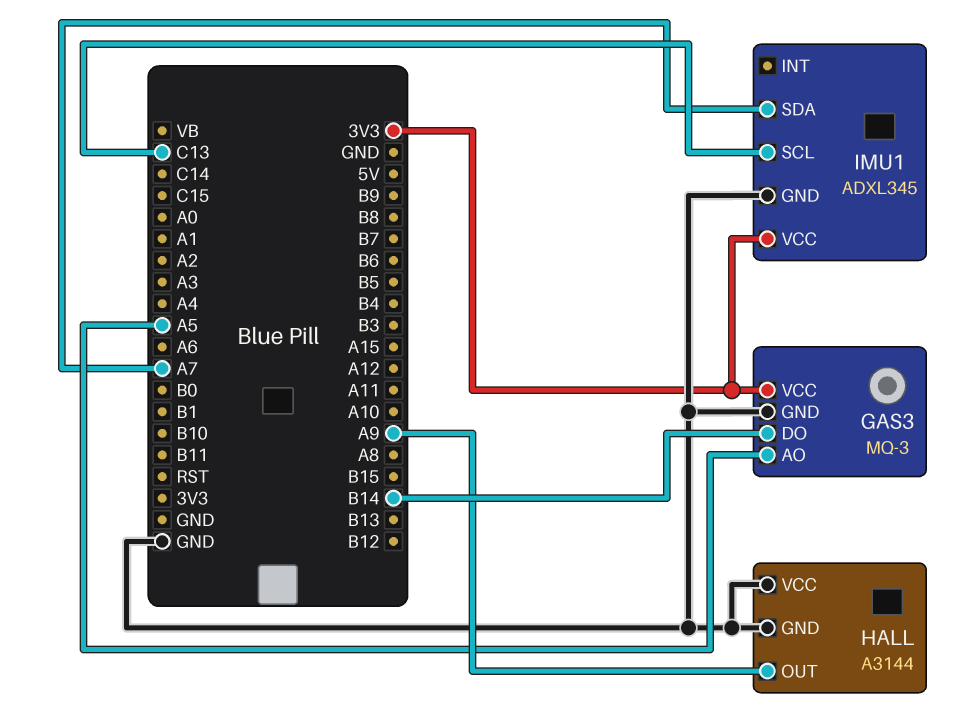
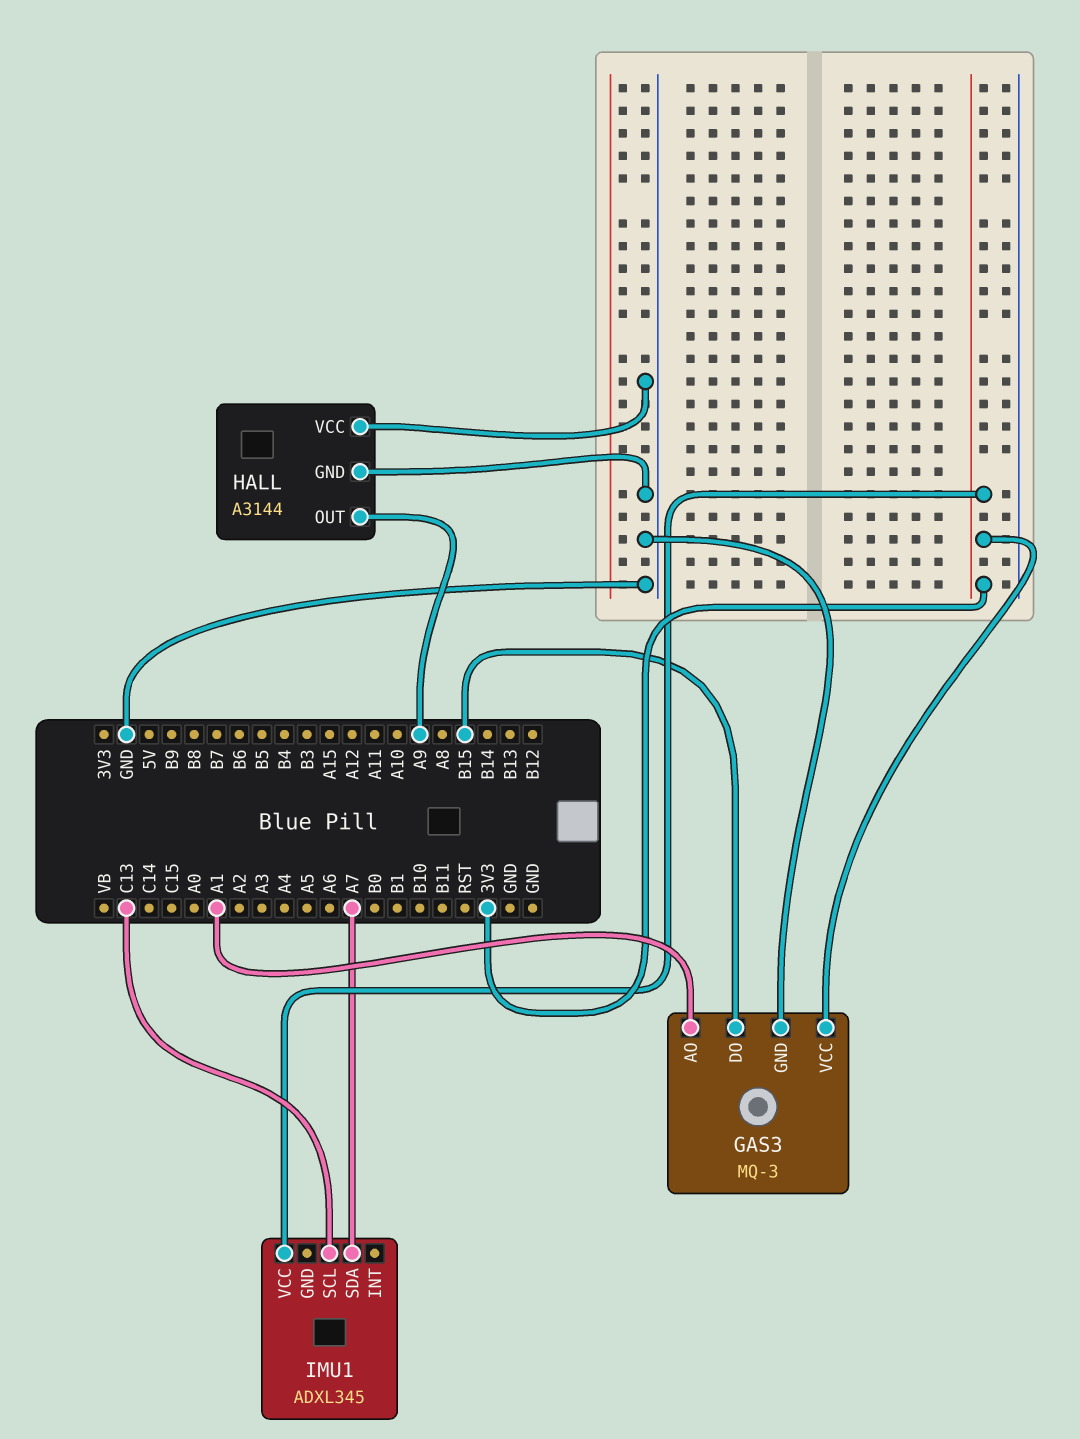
GAS3 pin AO: A5 -> A1
GAS3 pin DO: B14 -> B15
IMU1 pin GND: GND -> none

